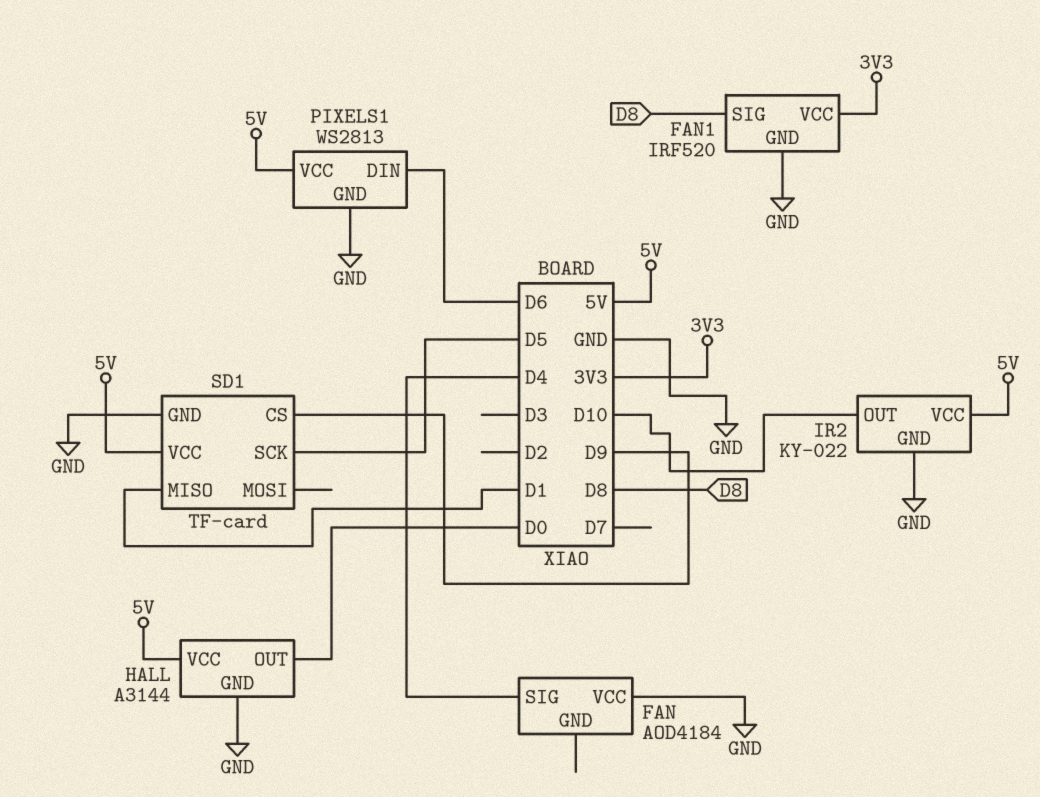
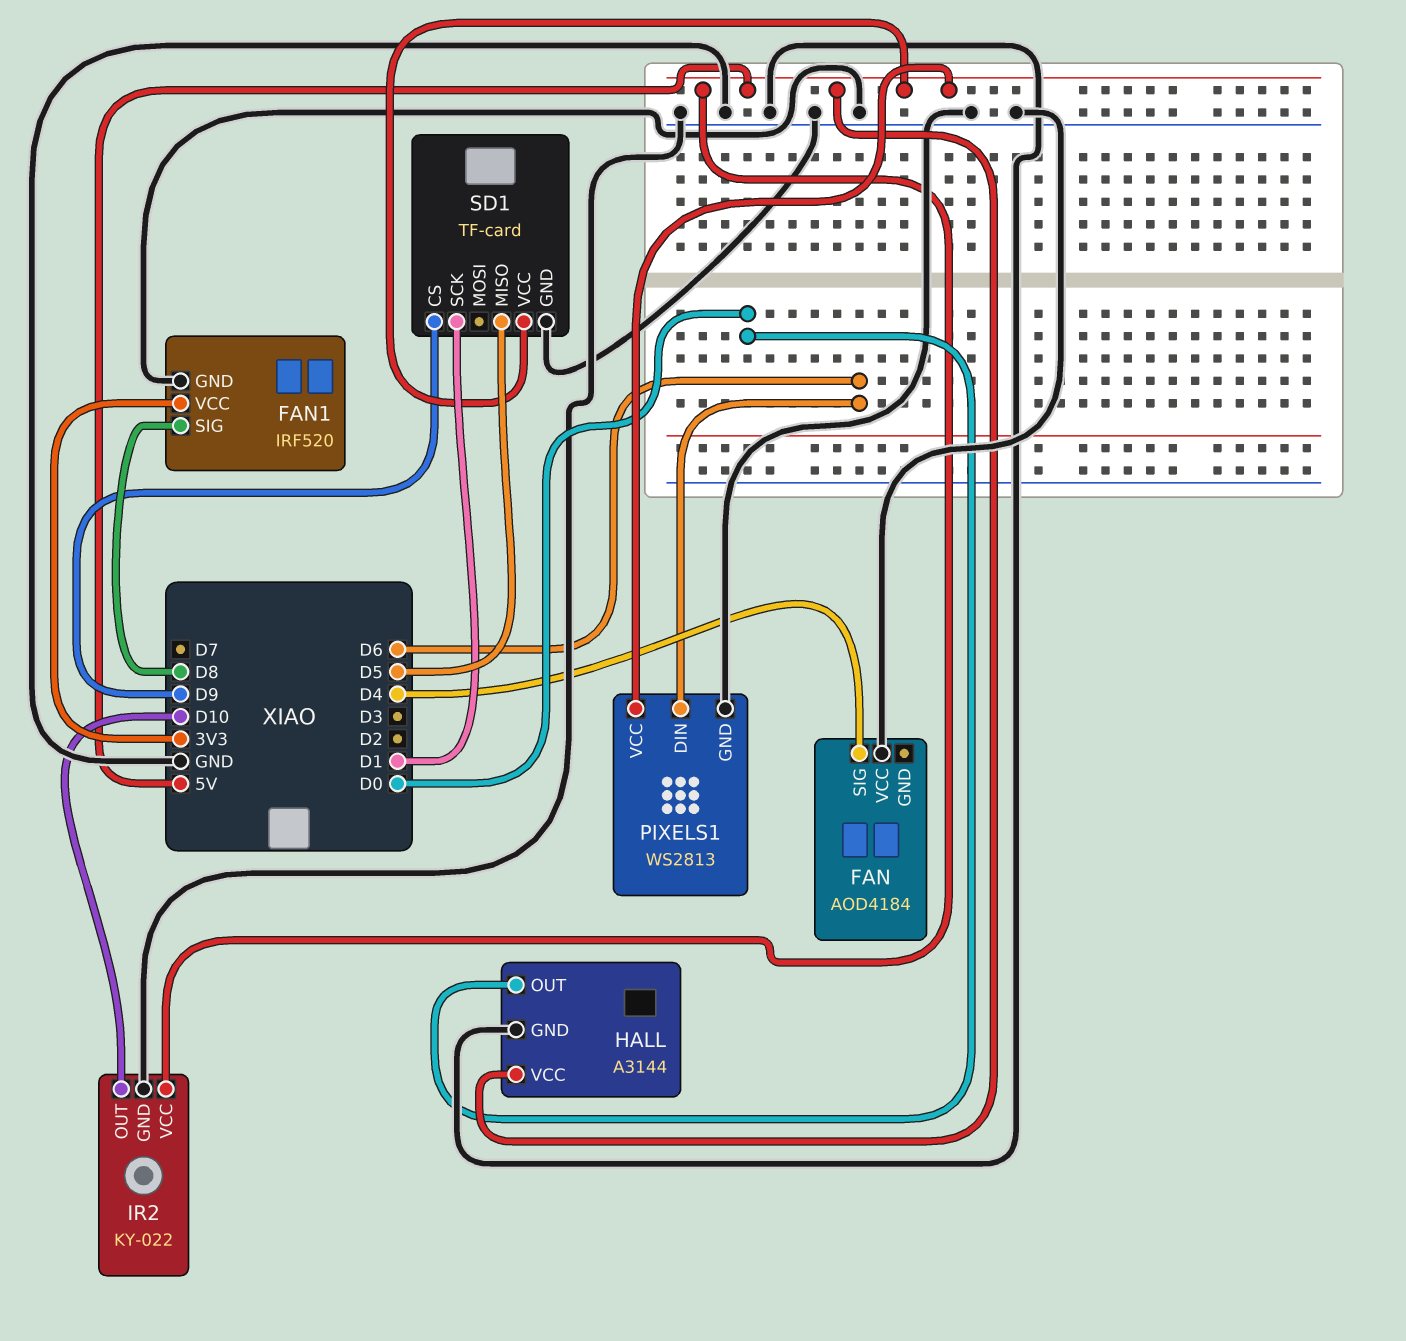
SD1 pin MISO: D1 -> D5
SD1 pin SCK: D5 -> D1

